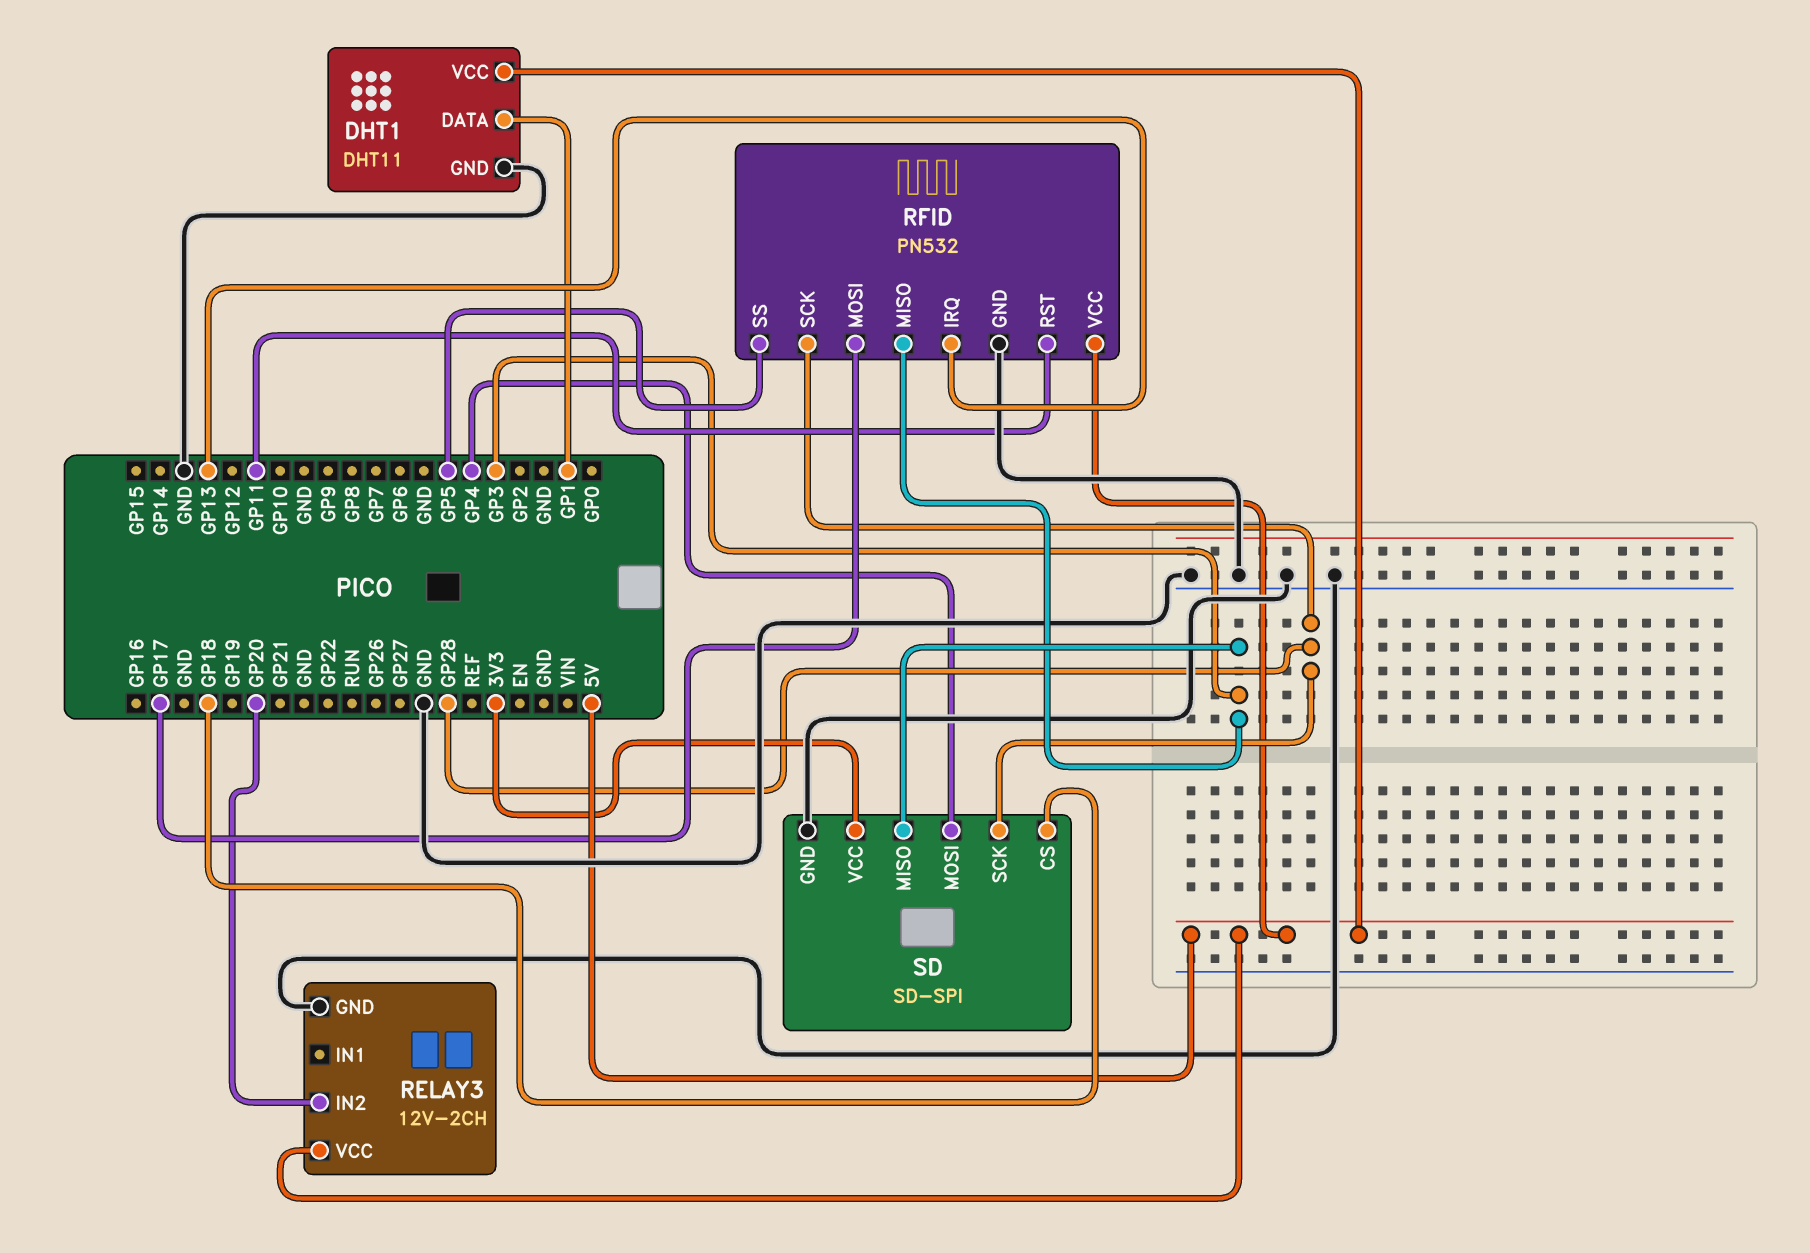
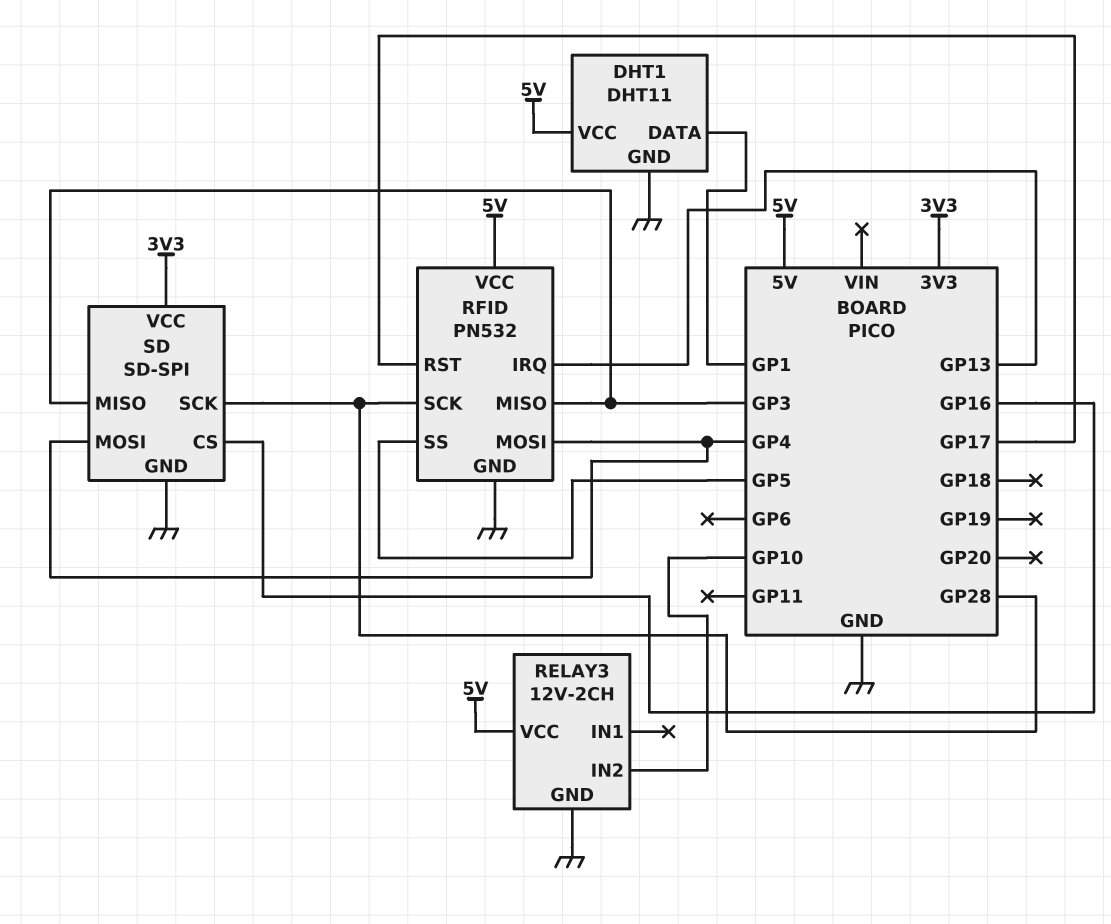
RELAY3 pin IN2: GP20 -> GP10
RFID pin MOSI: GP17 -> GP4
RFID pin RST: GP11 -> GP17
SD pin CS: GP18 -> GP16

